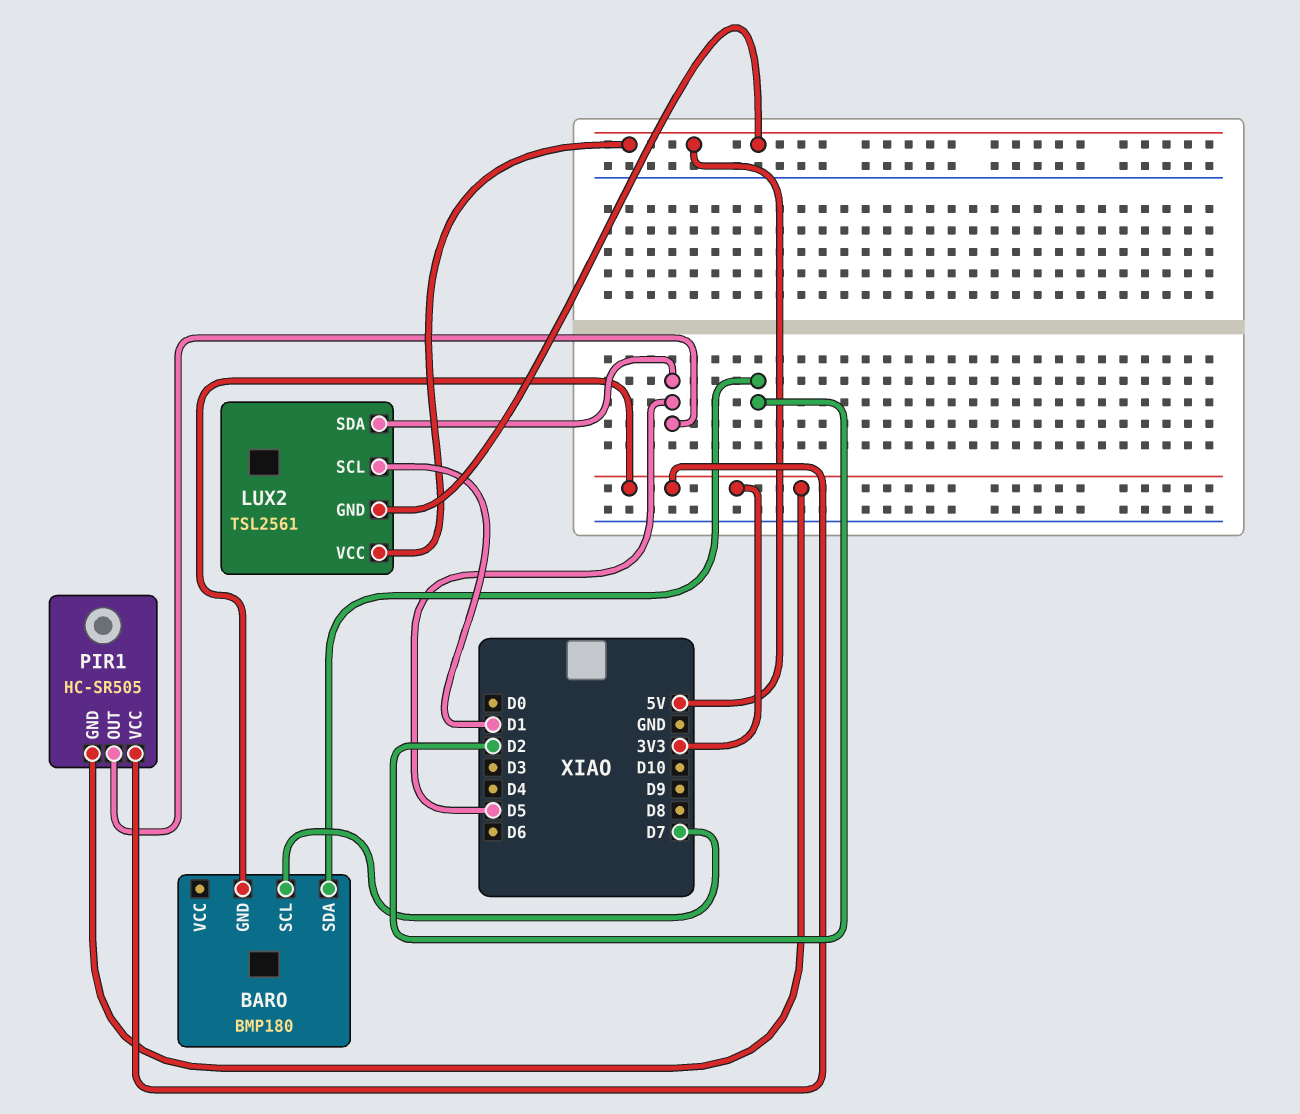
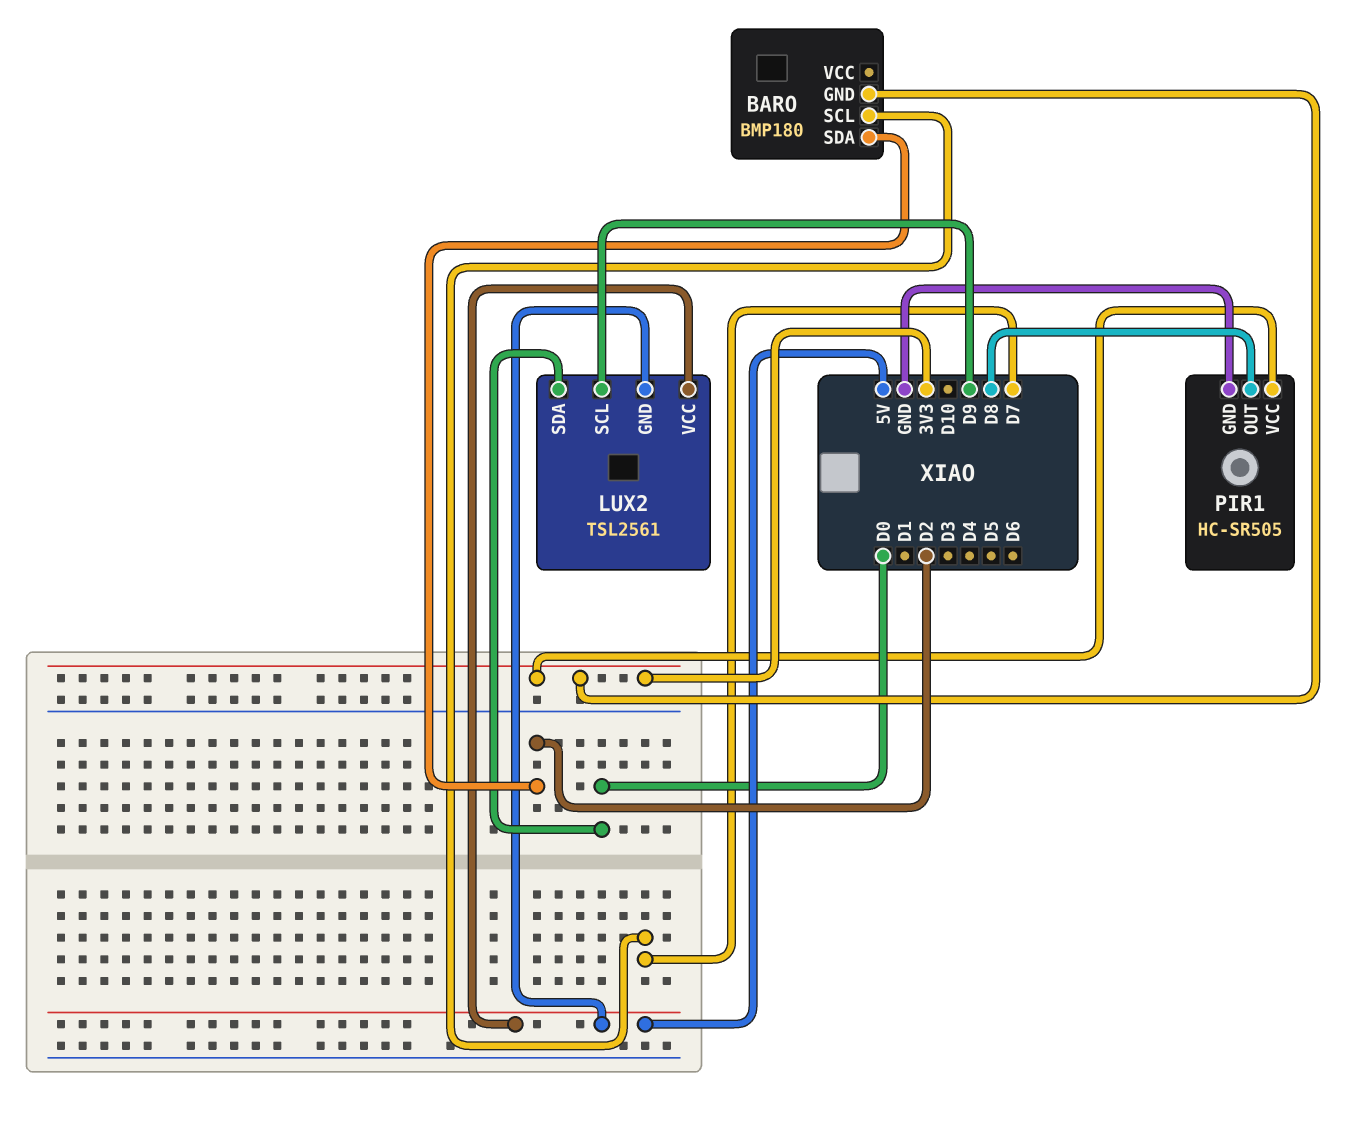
LUX2 pin SCL: D1 -> D9
LUX2 pin SDA: D5 -> D0
PIR1 pin GND: 3V3 -> GND
PIR1 pin OUT: D5 -> D8

